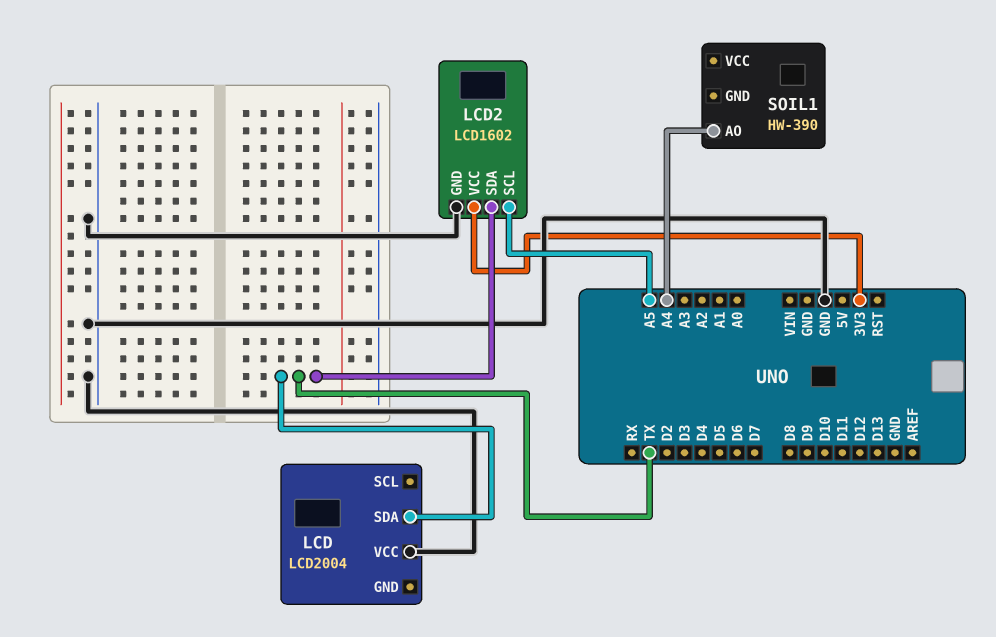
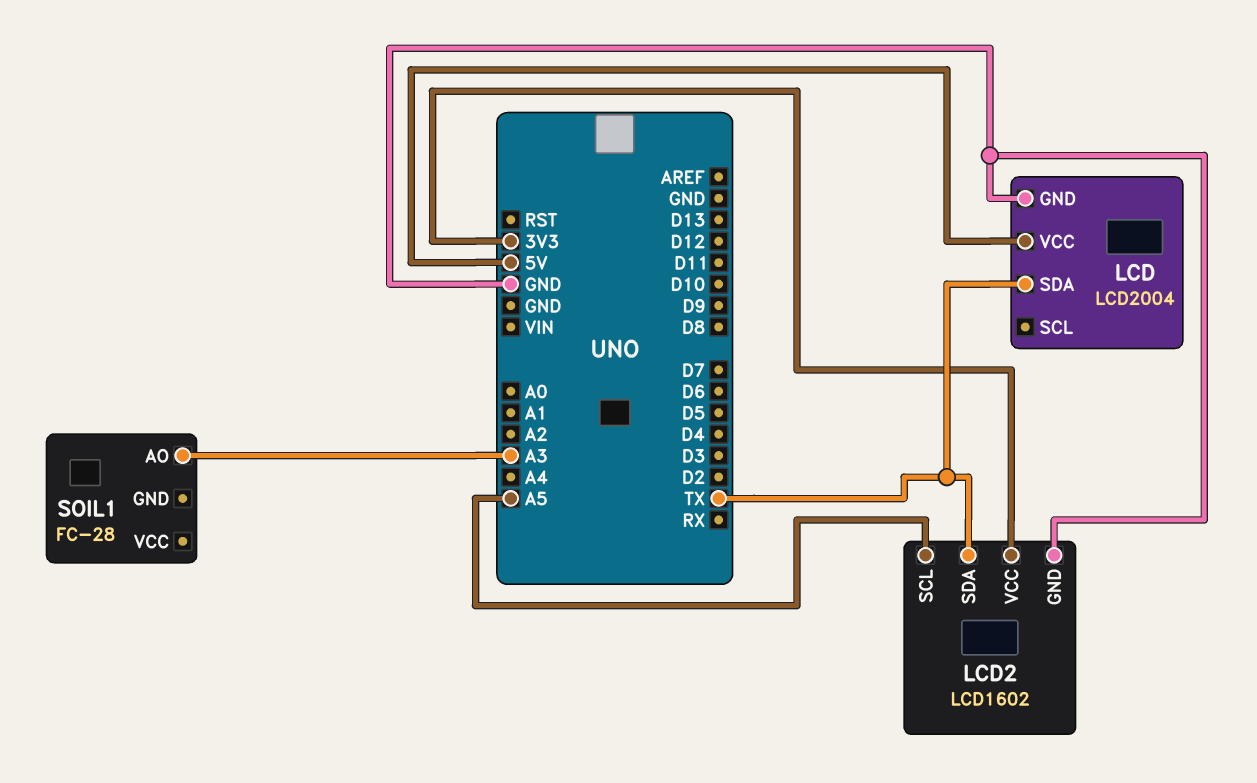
LCD pin GND: none -> GND
LCD pin VCC: GND -> 5V
SOIL1: HW-390 -> FC-28
SOIL1 pin AO: A4 -> A3

